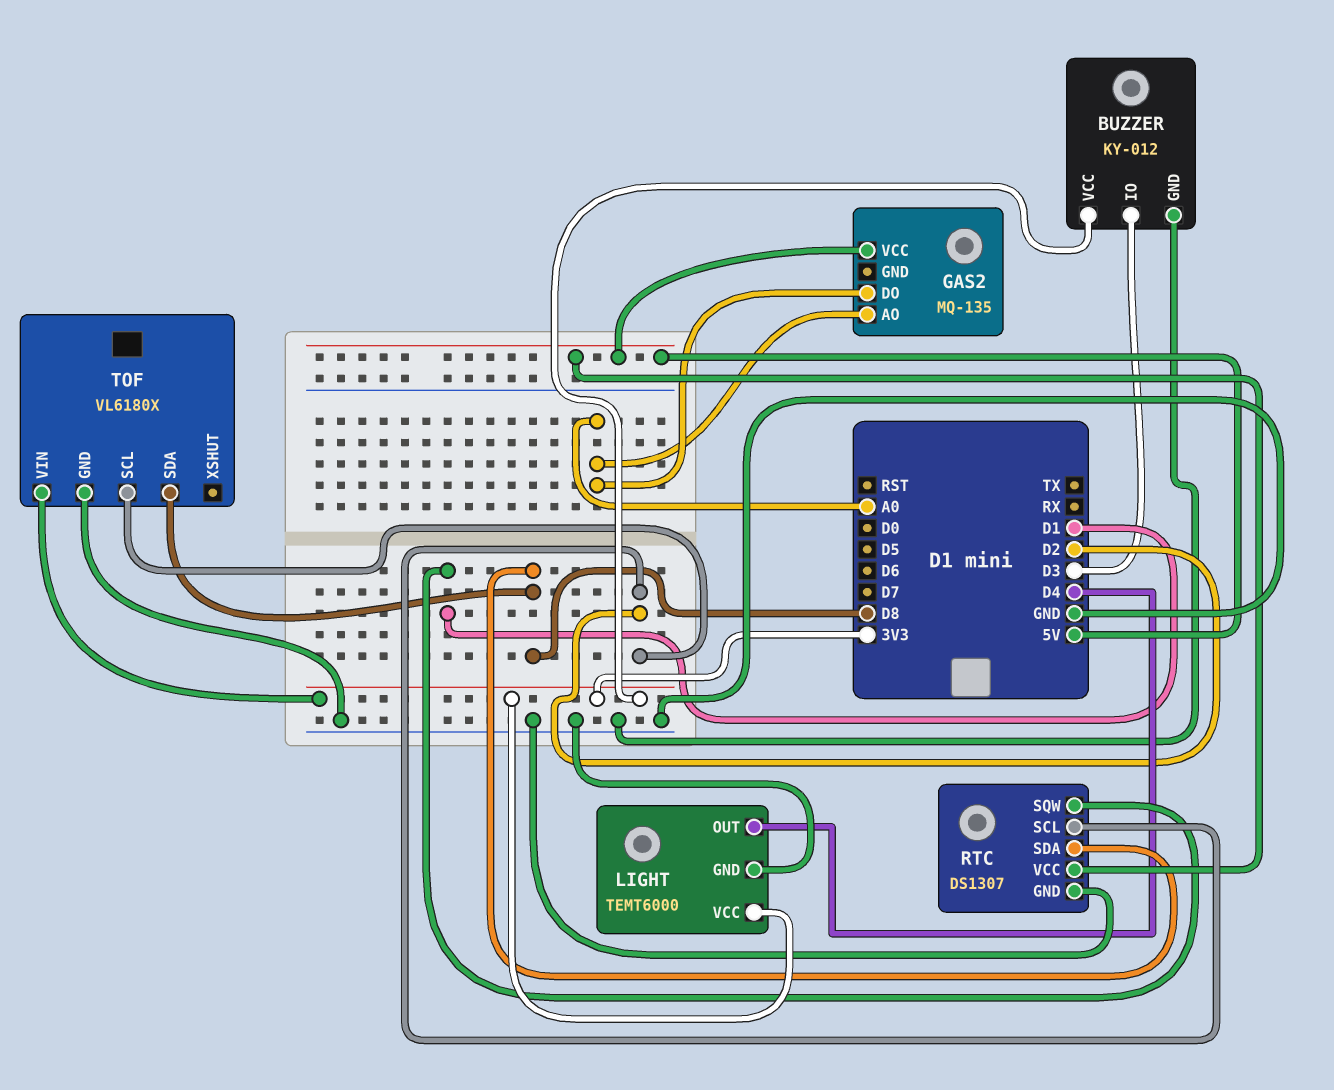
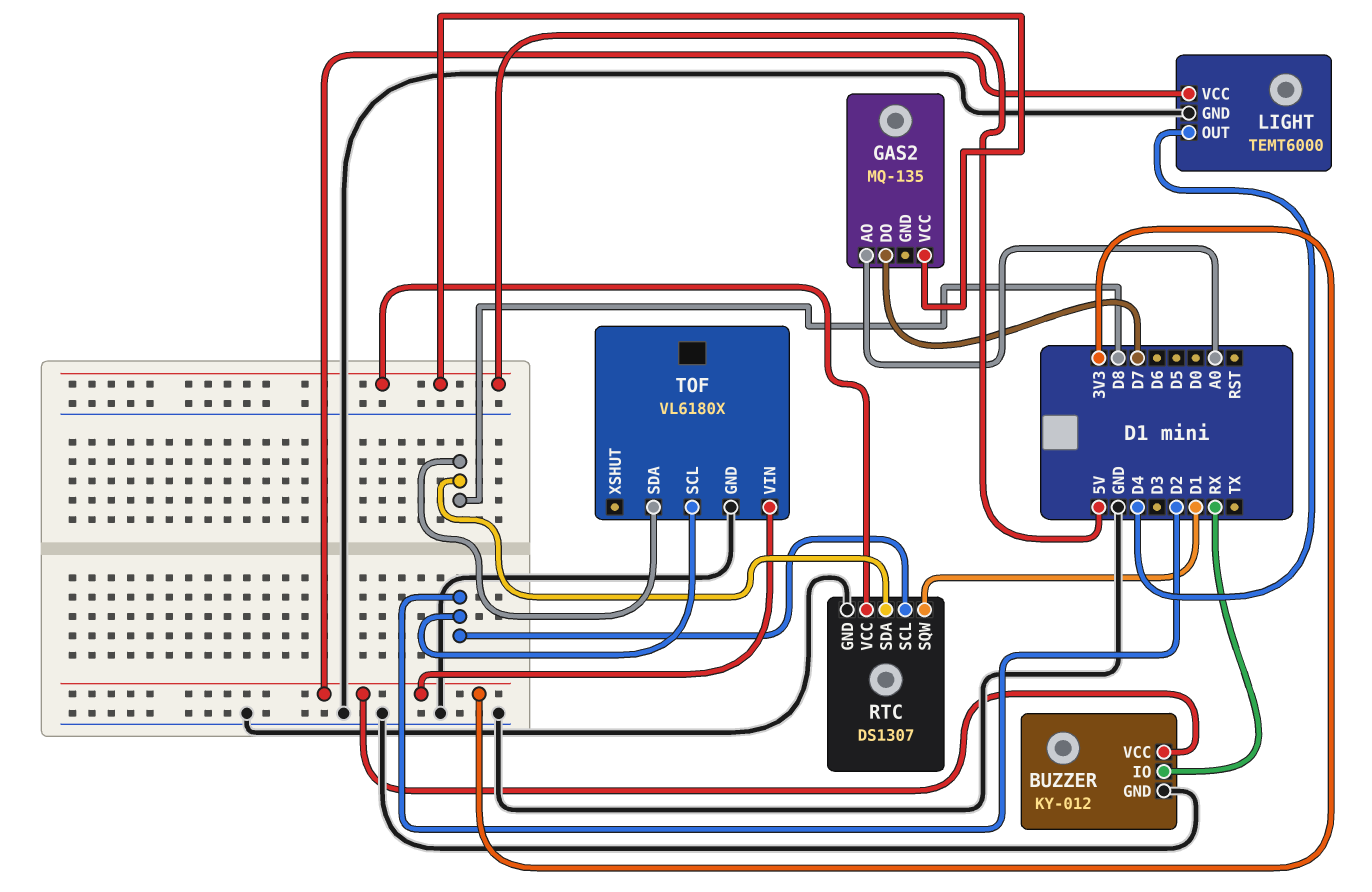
BUZZER pin IO: D3 -> RX
GAS2 pin DO: A0 -> D7

